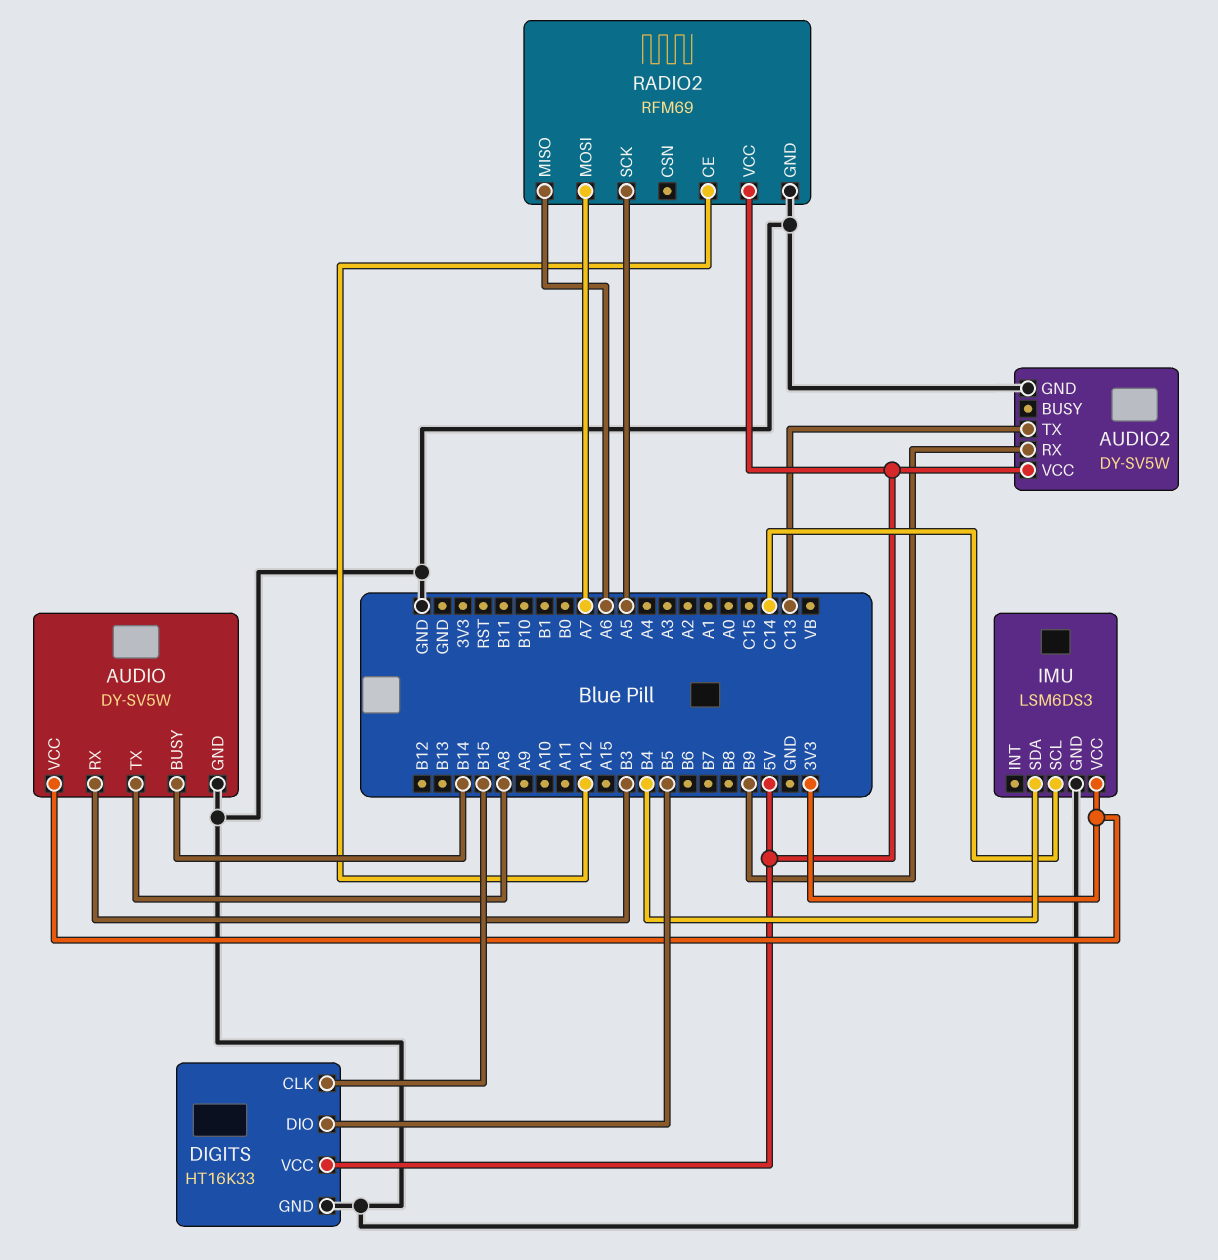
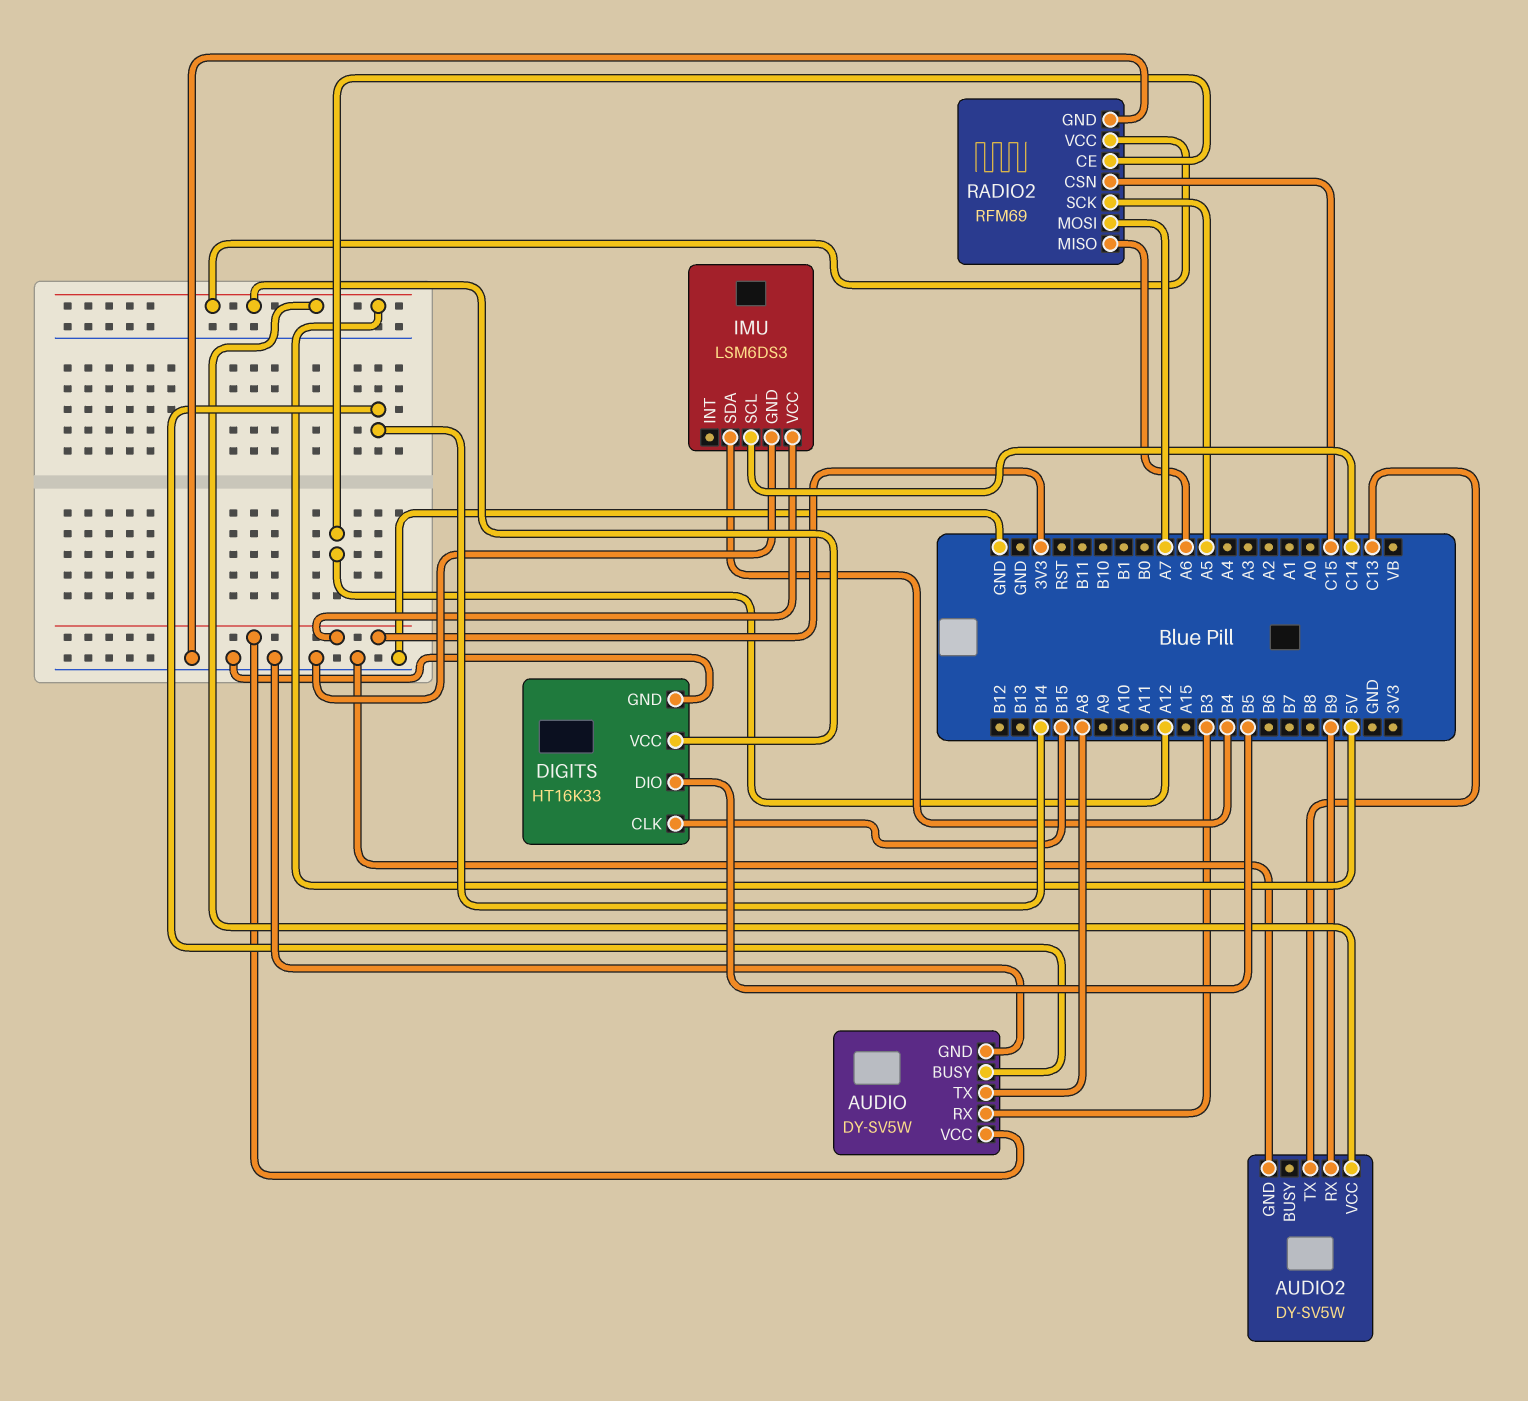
RADIO2 pin CSN: none -> C15

